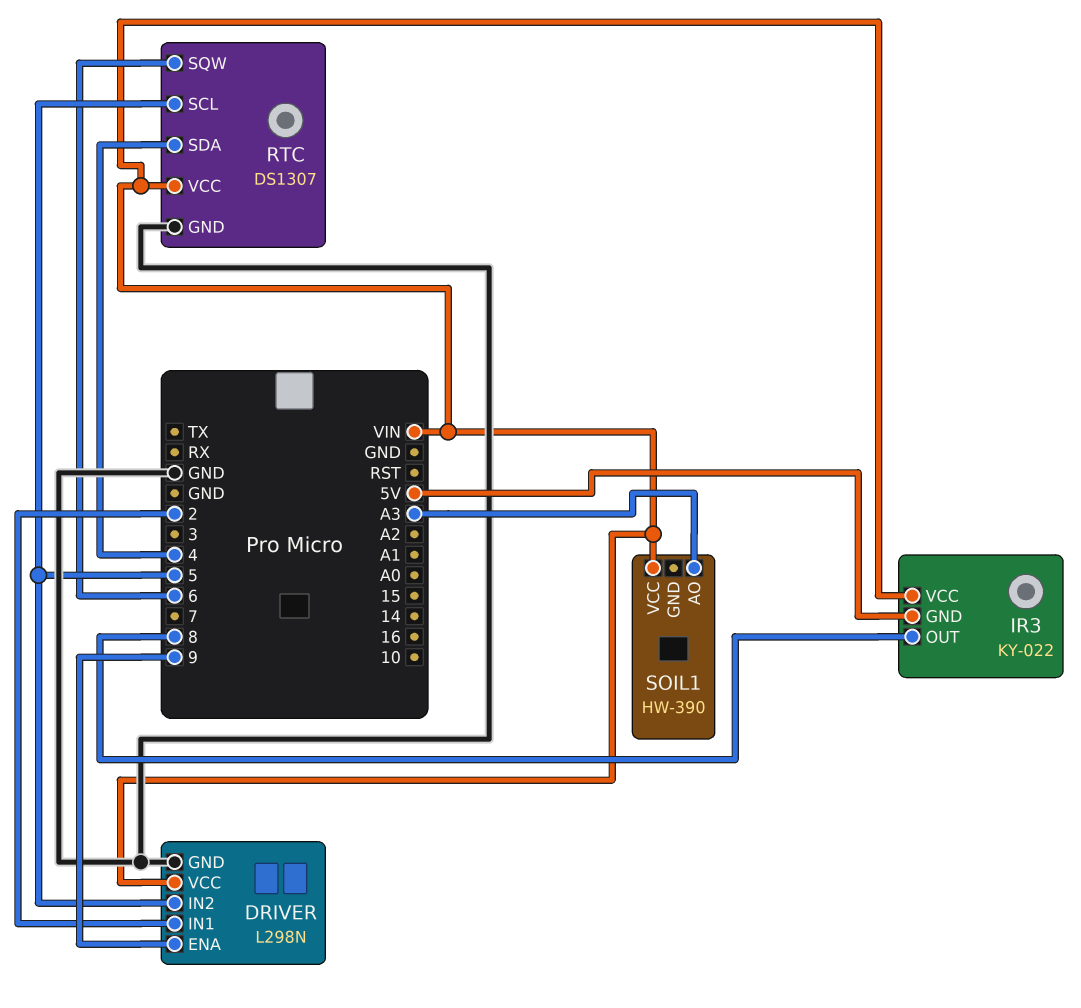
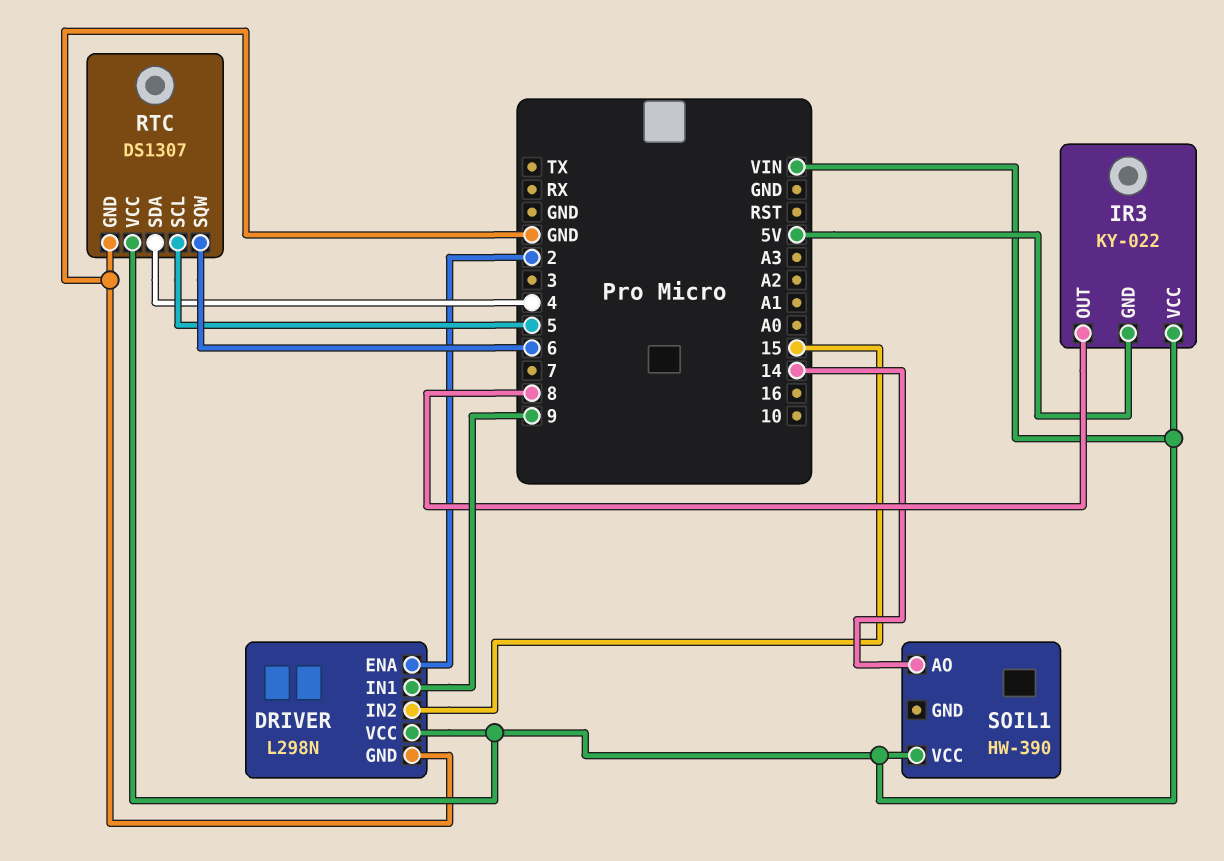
DRIVER pin ENA: 9 -> 2
DRIVER pin IN1: 2 -> 9
DRIVER pin IN2: 5 -> 15
SOIL1 pin AO: A3 -> 14

